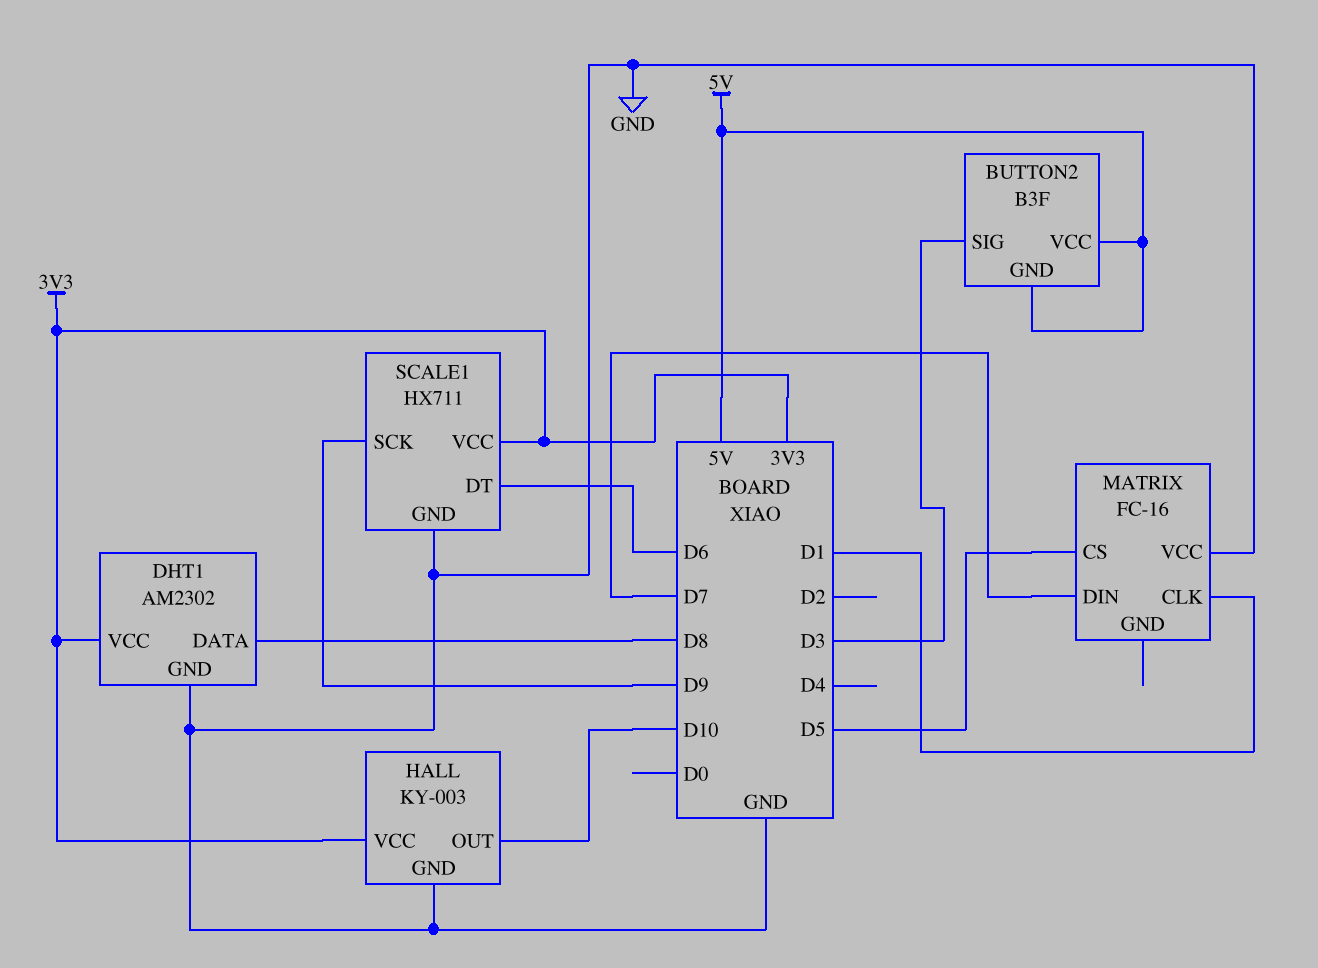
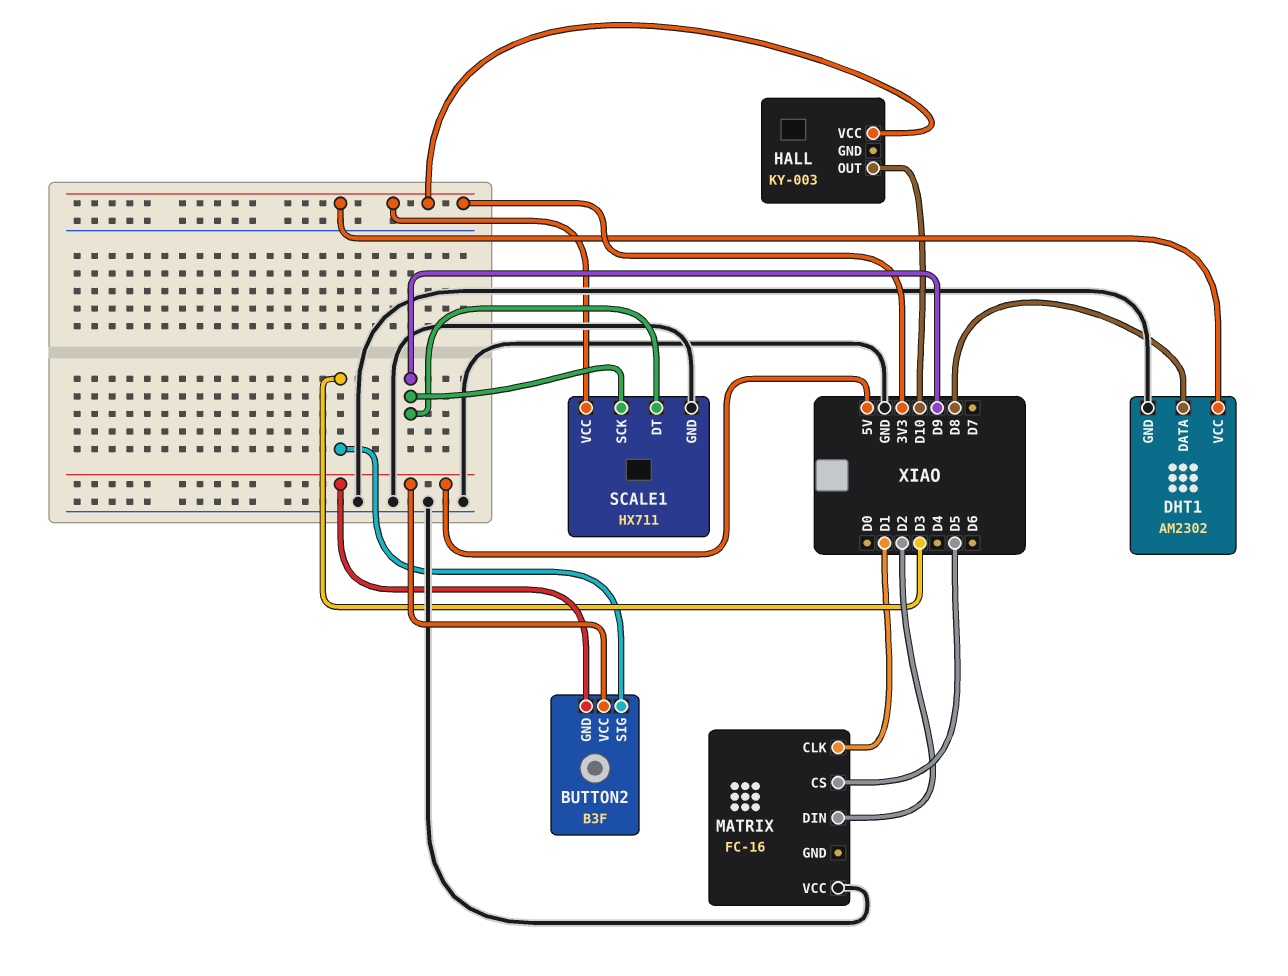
HALL pin GND: GND -> none
MATRIX pin DIN: D7 -> D2
SCALE1 pin DT: D6 -> D9

